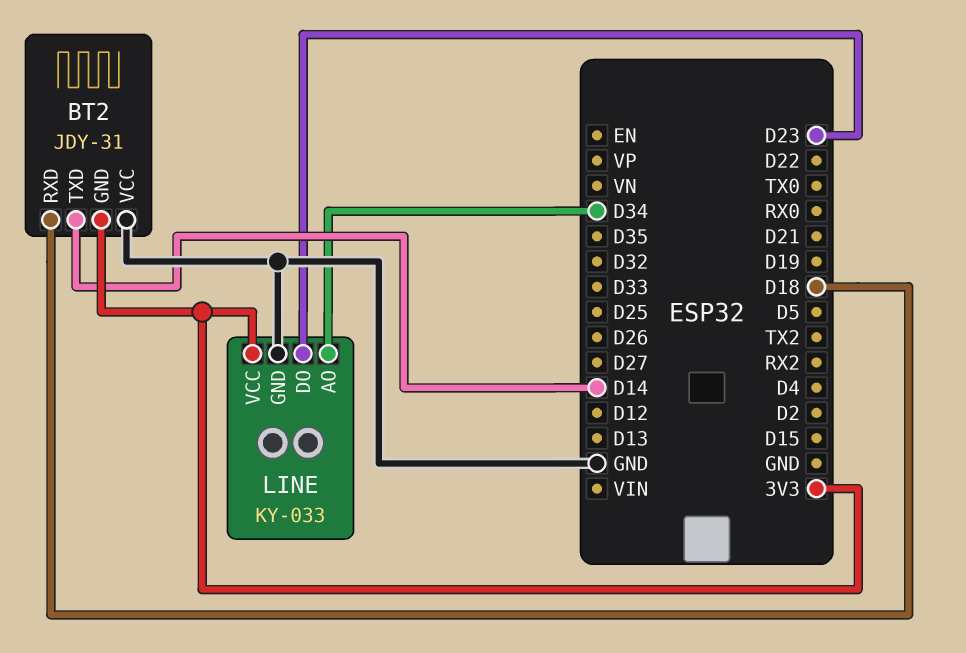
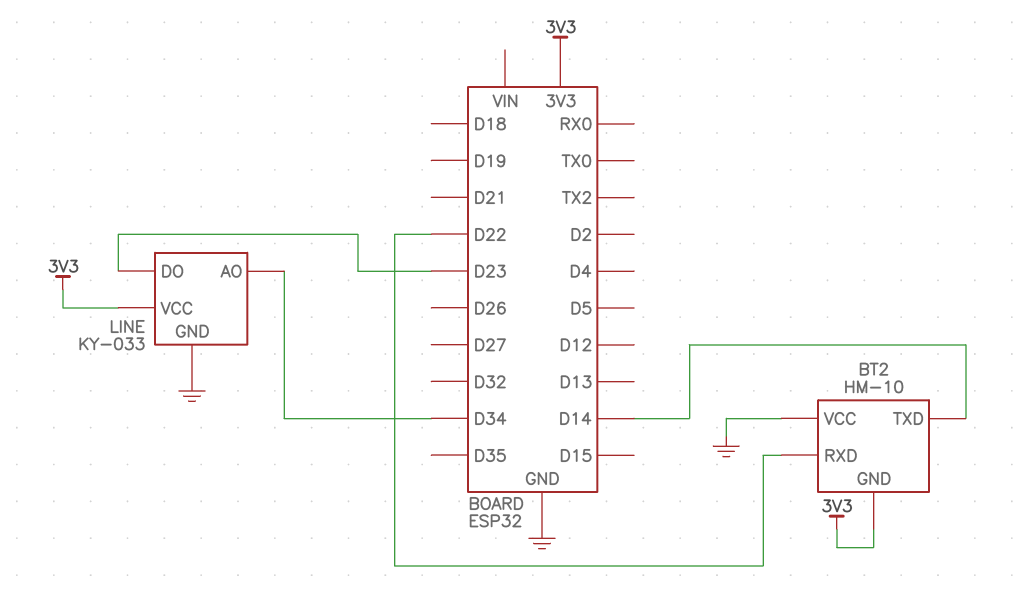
BT2: JDY-31 -> HM-10
BT2 pin RXD: D18 -> D22

